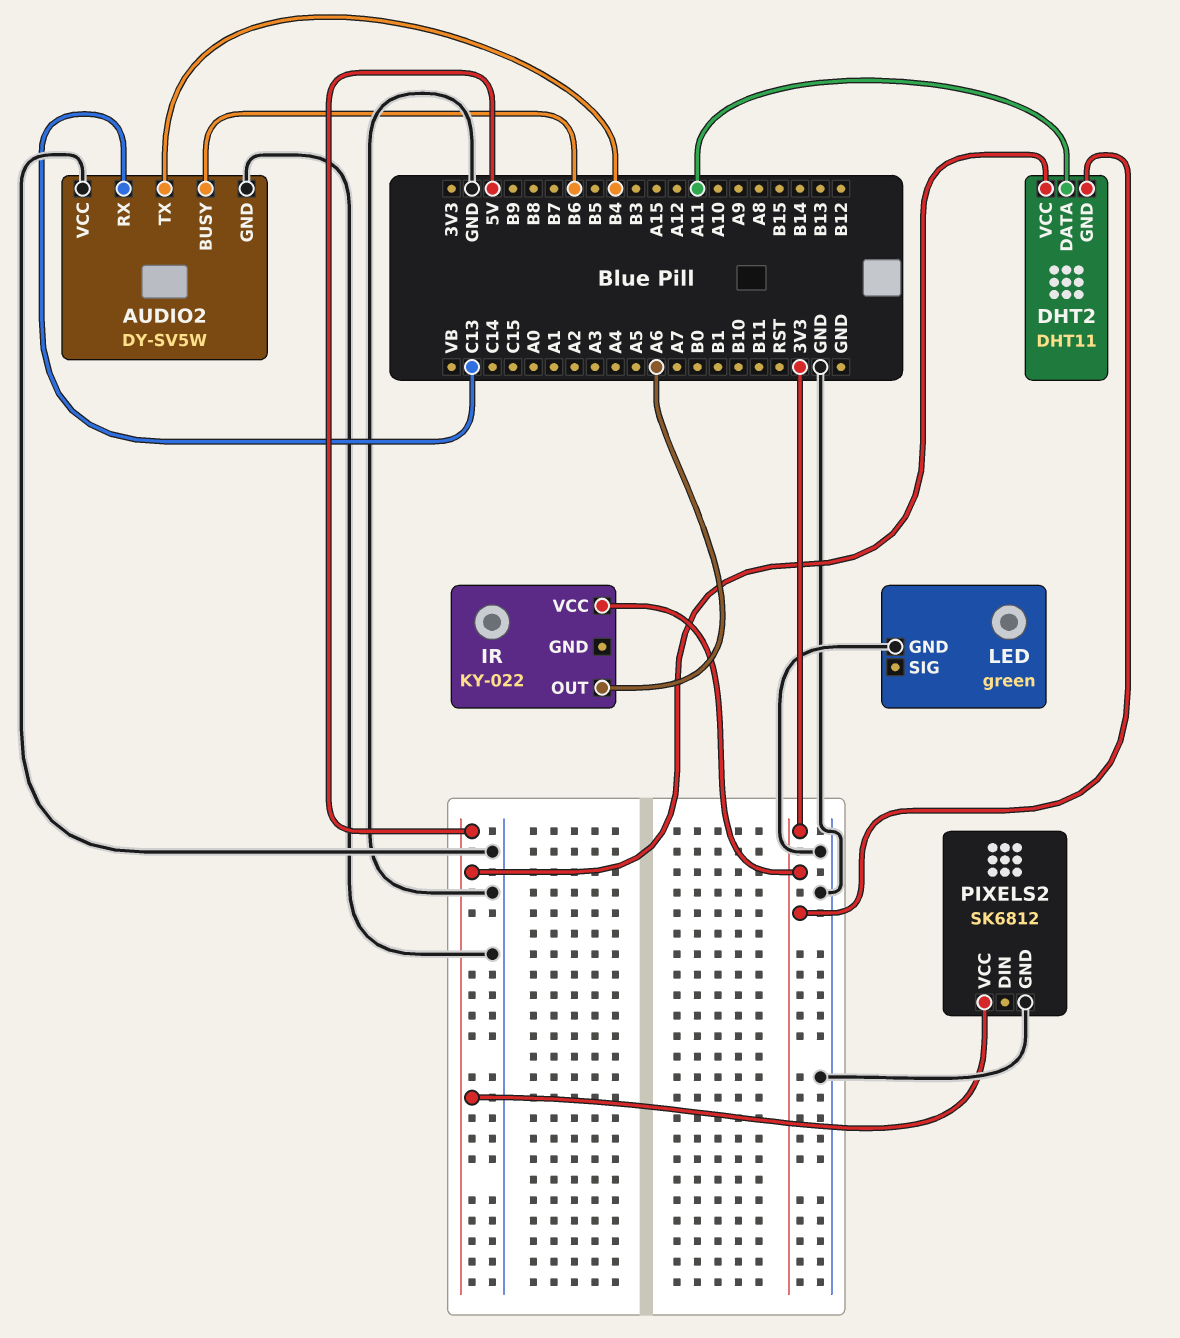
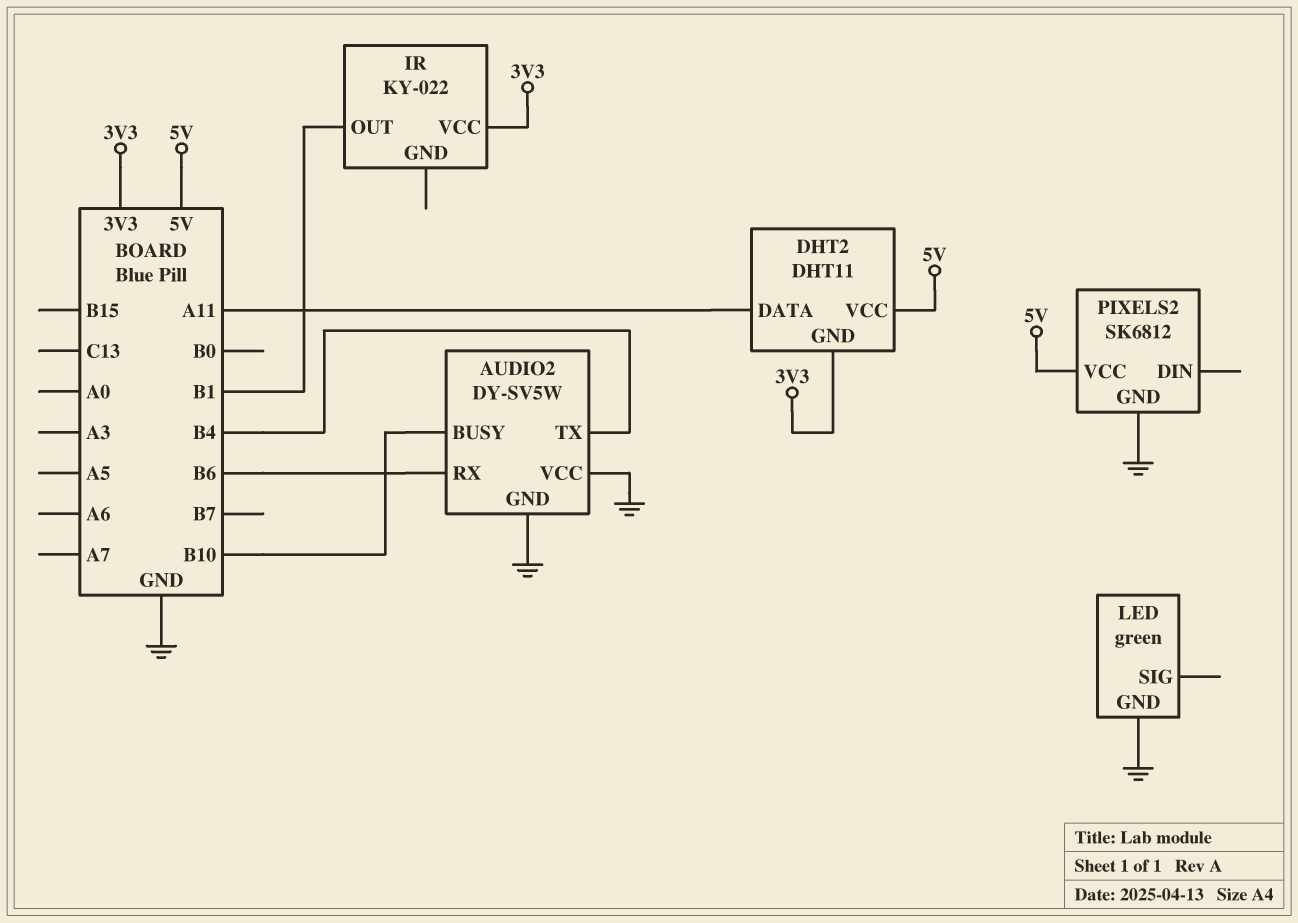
AUDIO2 pin BUSY: B6 -> B10
AUDIO2 pin RX: C13 -> B6
IR pin OUT: A6 -> B1

